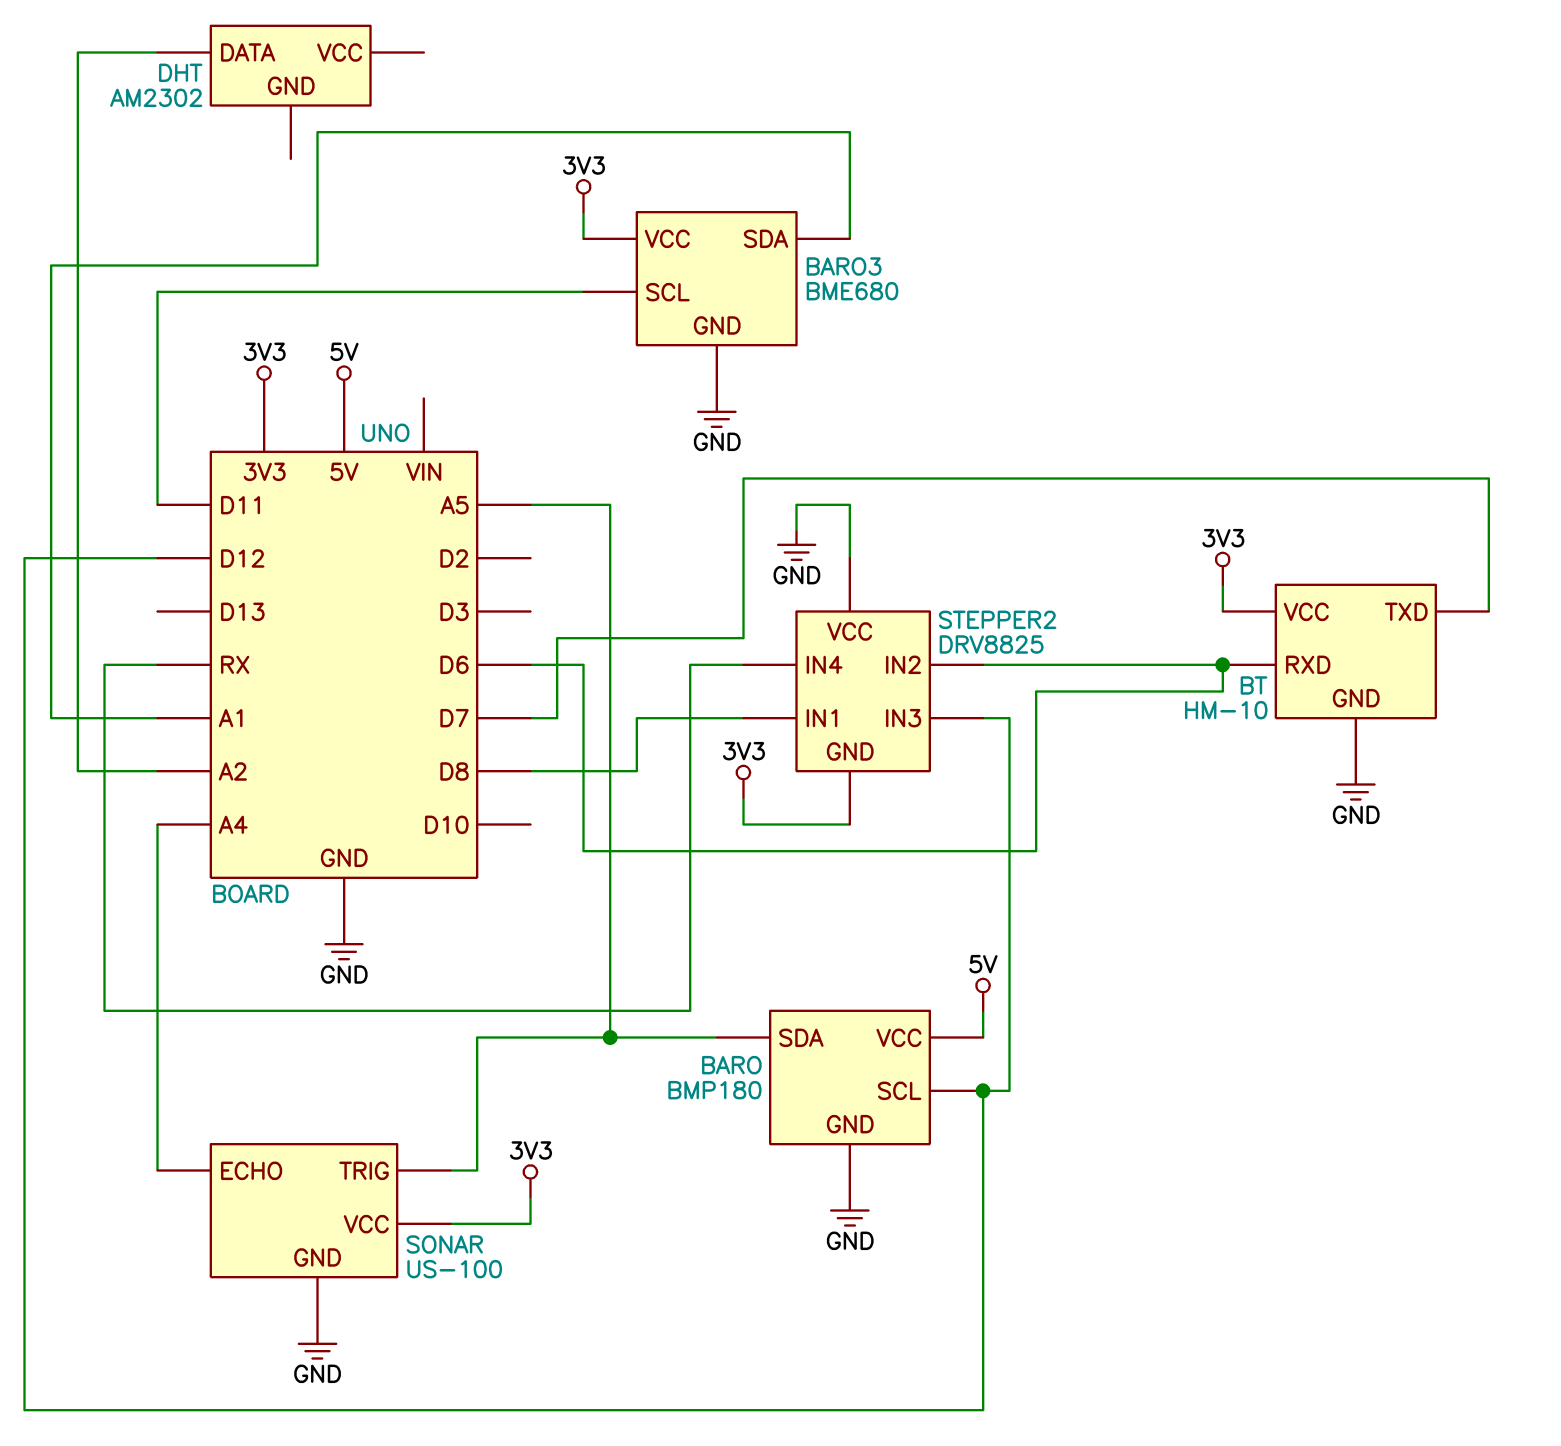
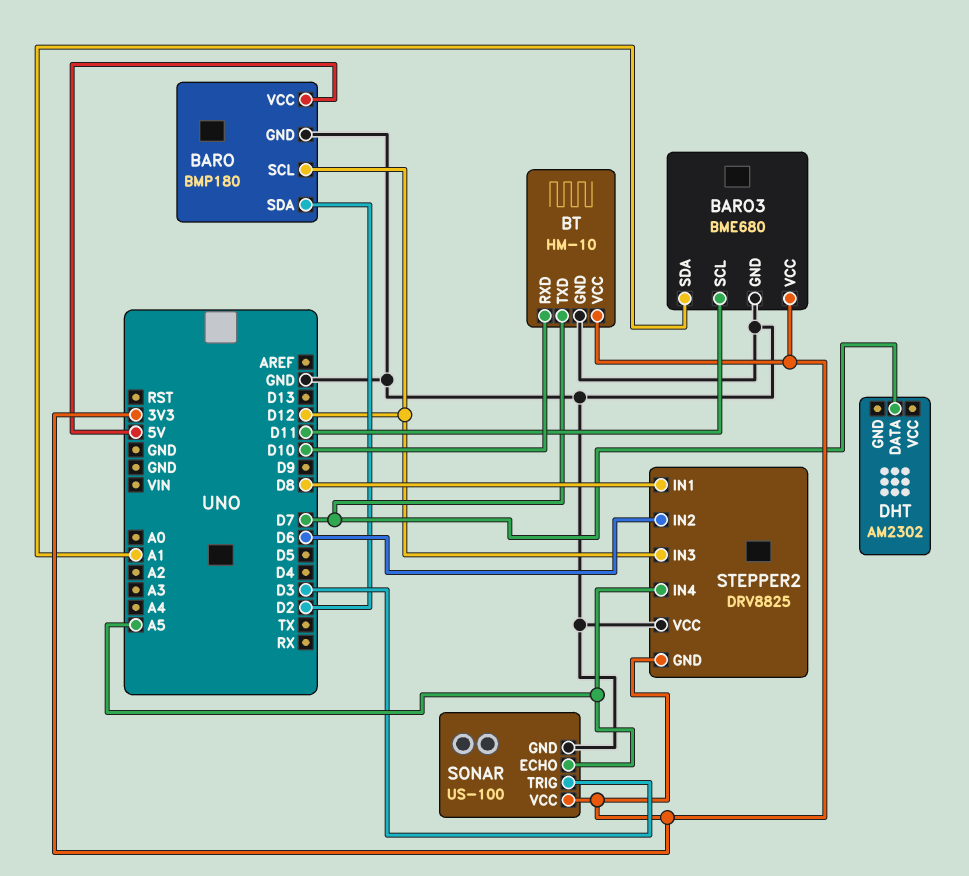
BARO pin SDA: A5 -> D2
BT pin RXD: D6 -> D10
DHT pin DATA: A2 -> D7
SONAR pin ECHO: A4 -> A5
SONAR pin TRIG: A5 -> D3
STEPPER2 pin IN4: RX -> A5

